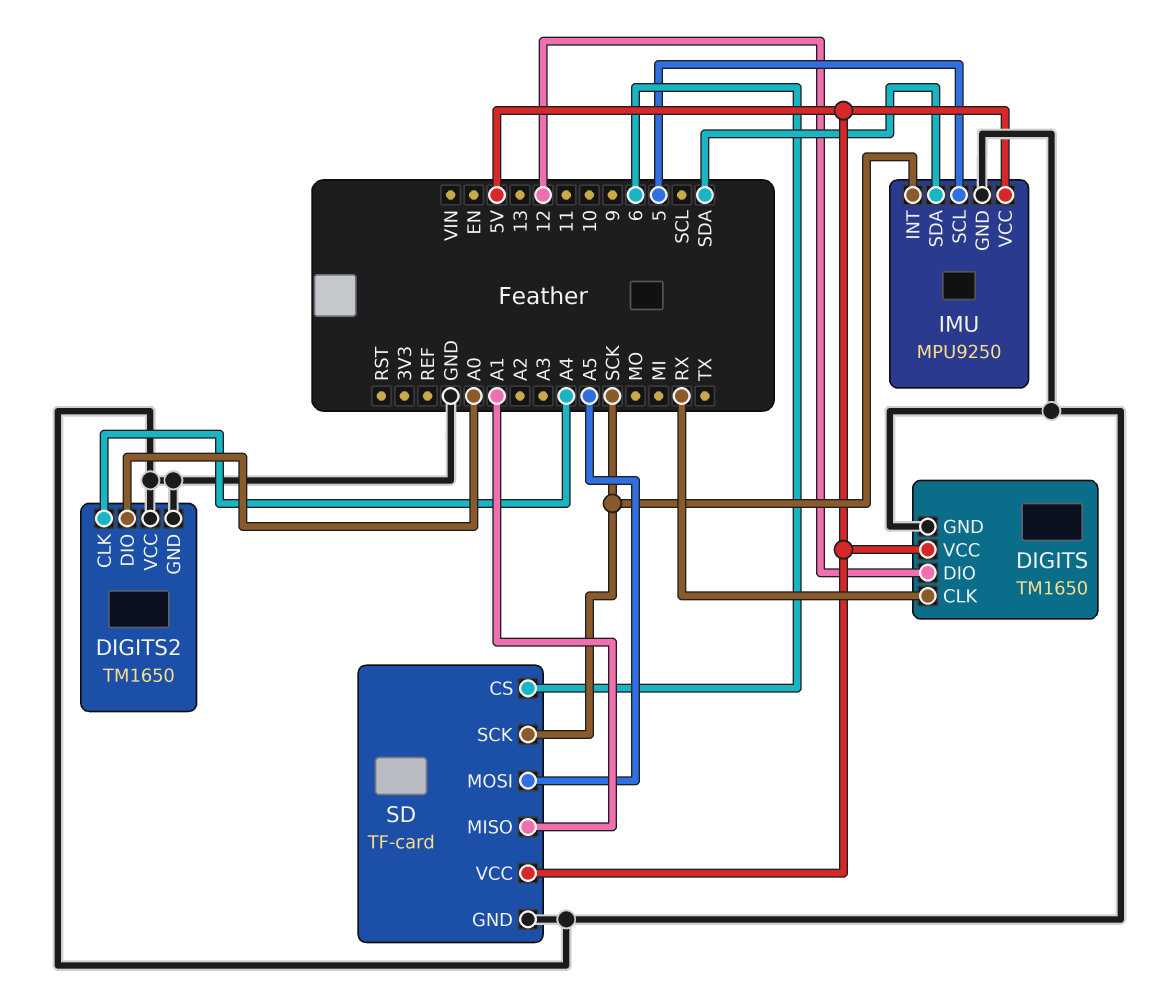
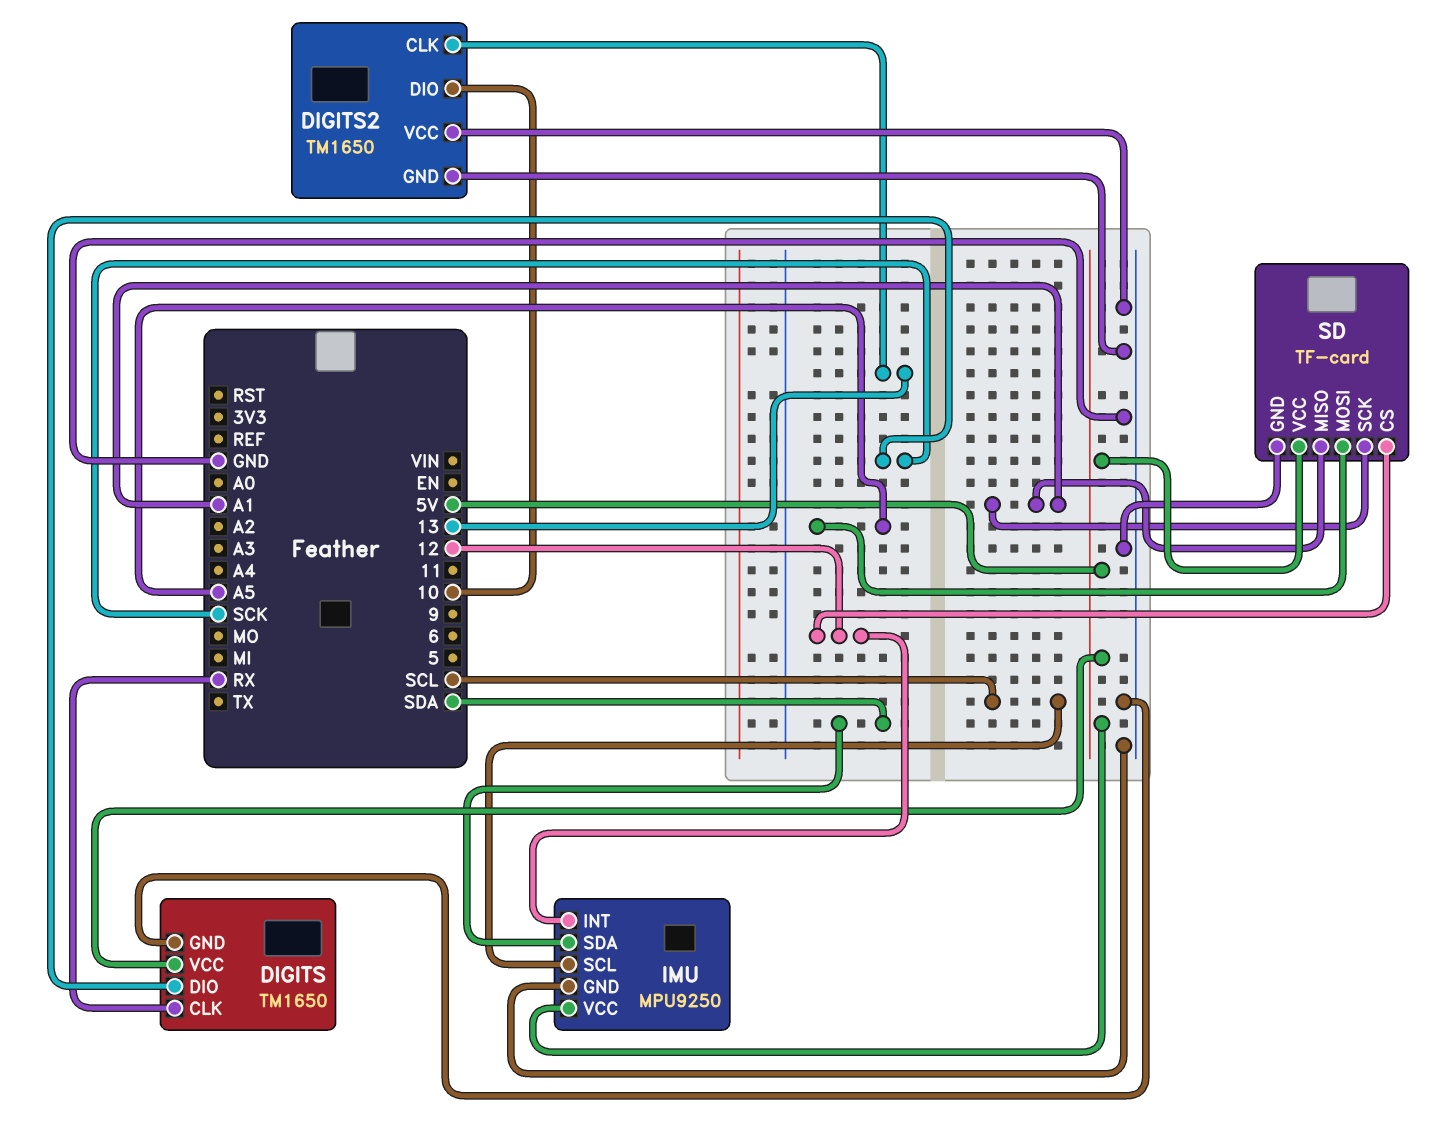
DIGITS pin DIO: 12 -> SCK
DIGITS2 pin CLK: A4 -> 13
DIGITS2 pin DIO: A0 -> 10
IMU pin INT: SCK -> 12
IMU pin SCL: 5 -> SCL
SD pin CS: 6 -> 12
SD pin SCK: SCK -> A1

